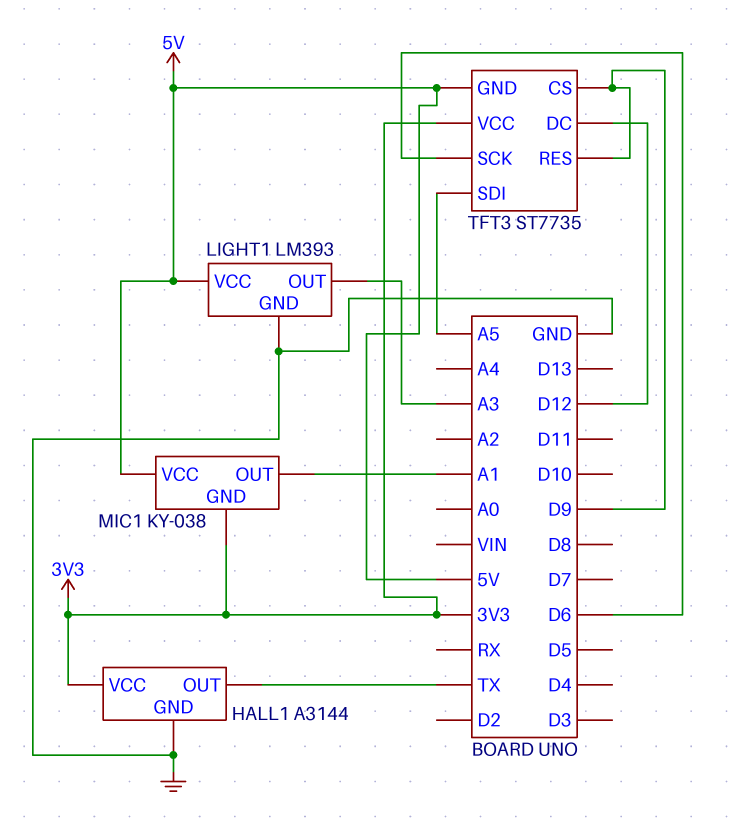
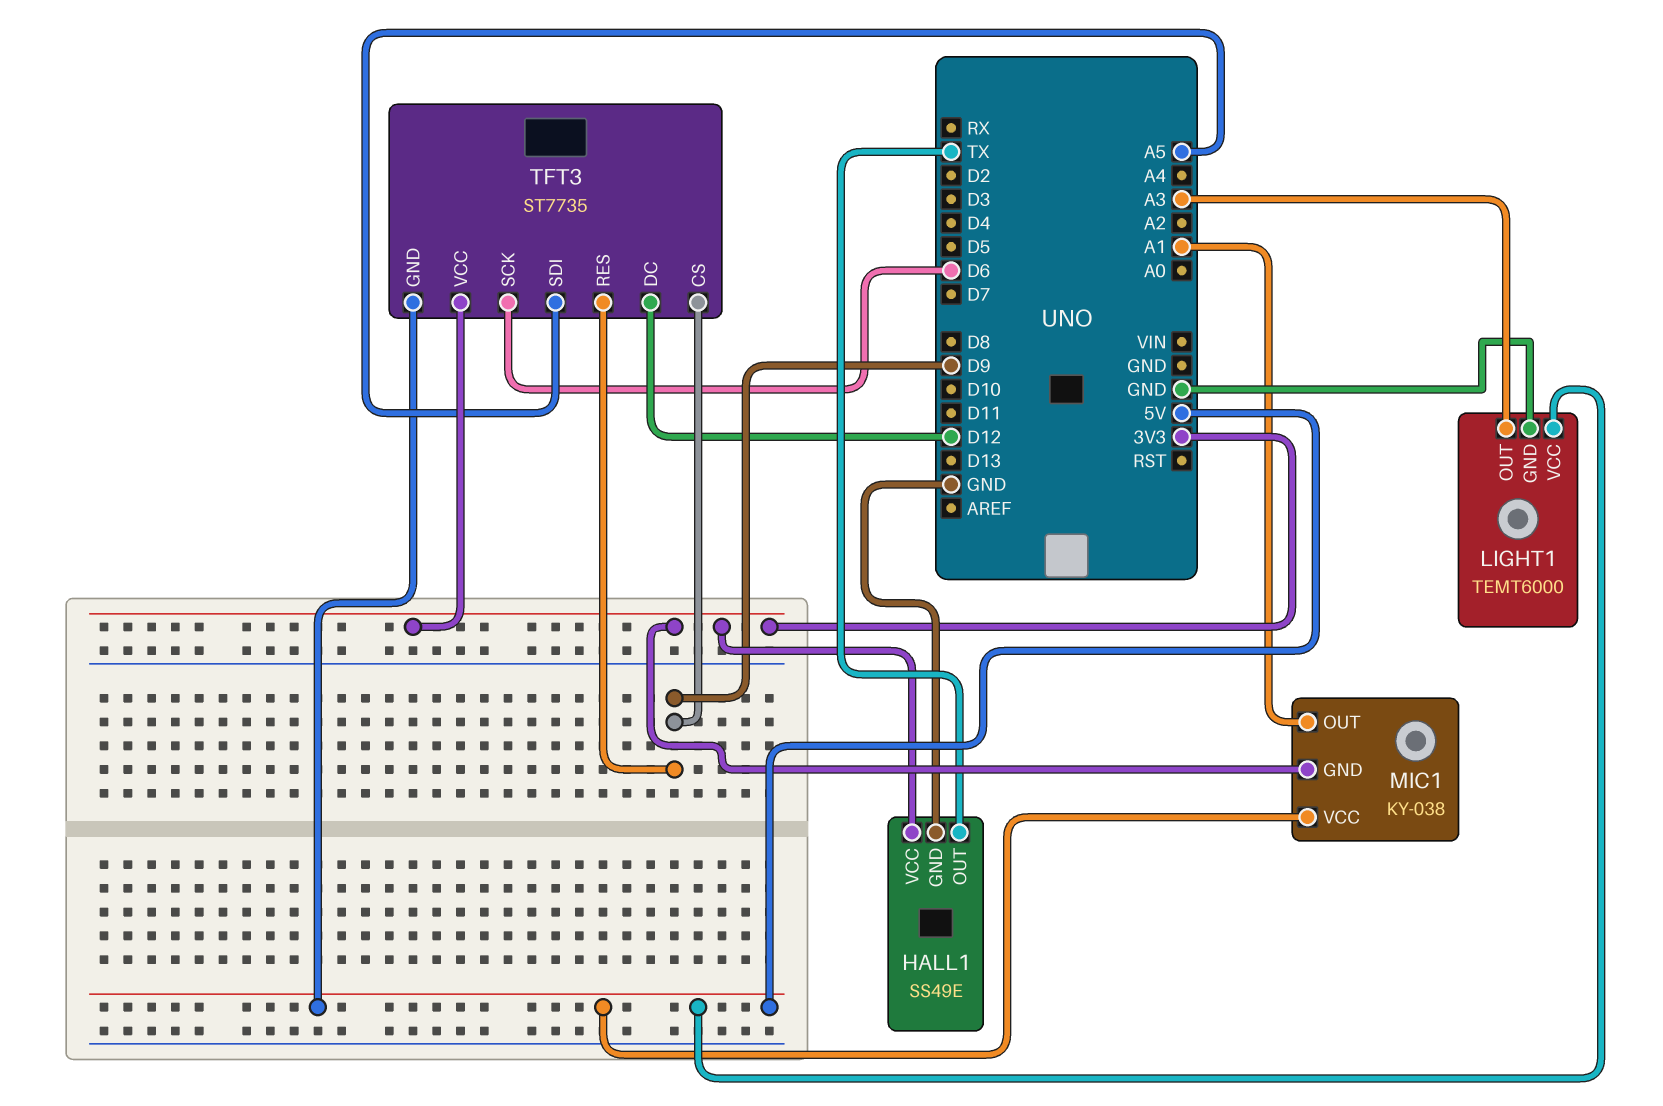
HALL1: A3144 -> SS49E
LIGHT1: LM393 -> TEMT6000

